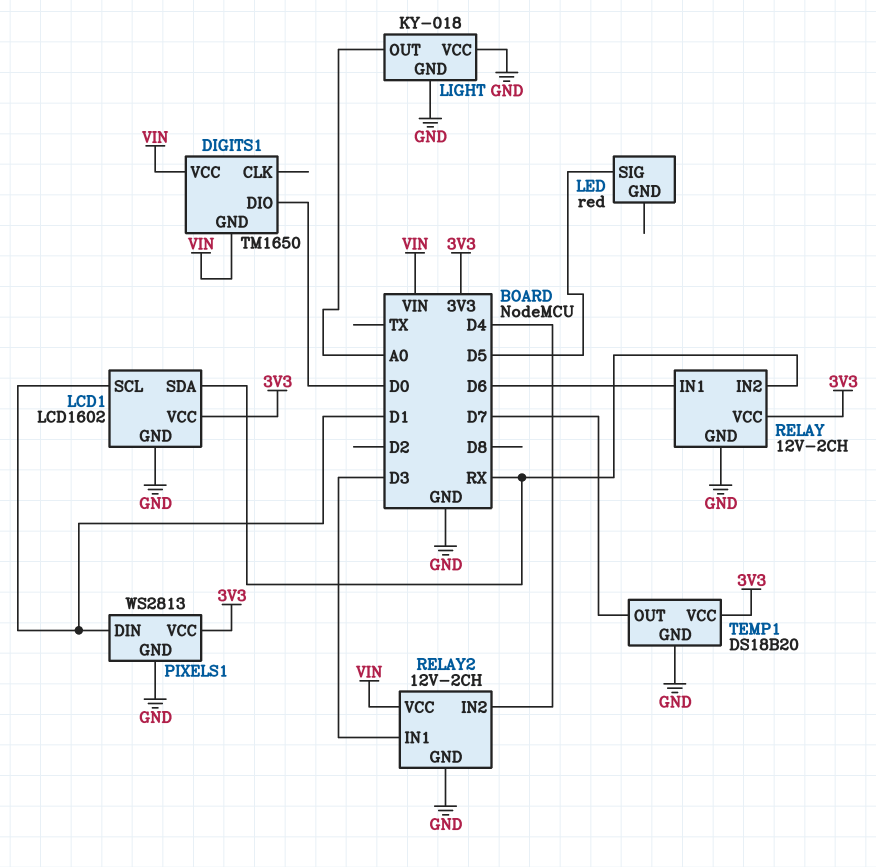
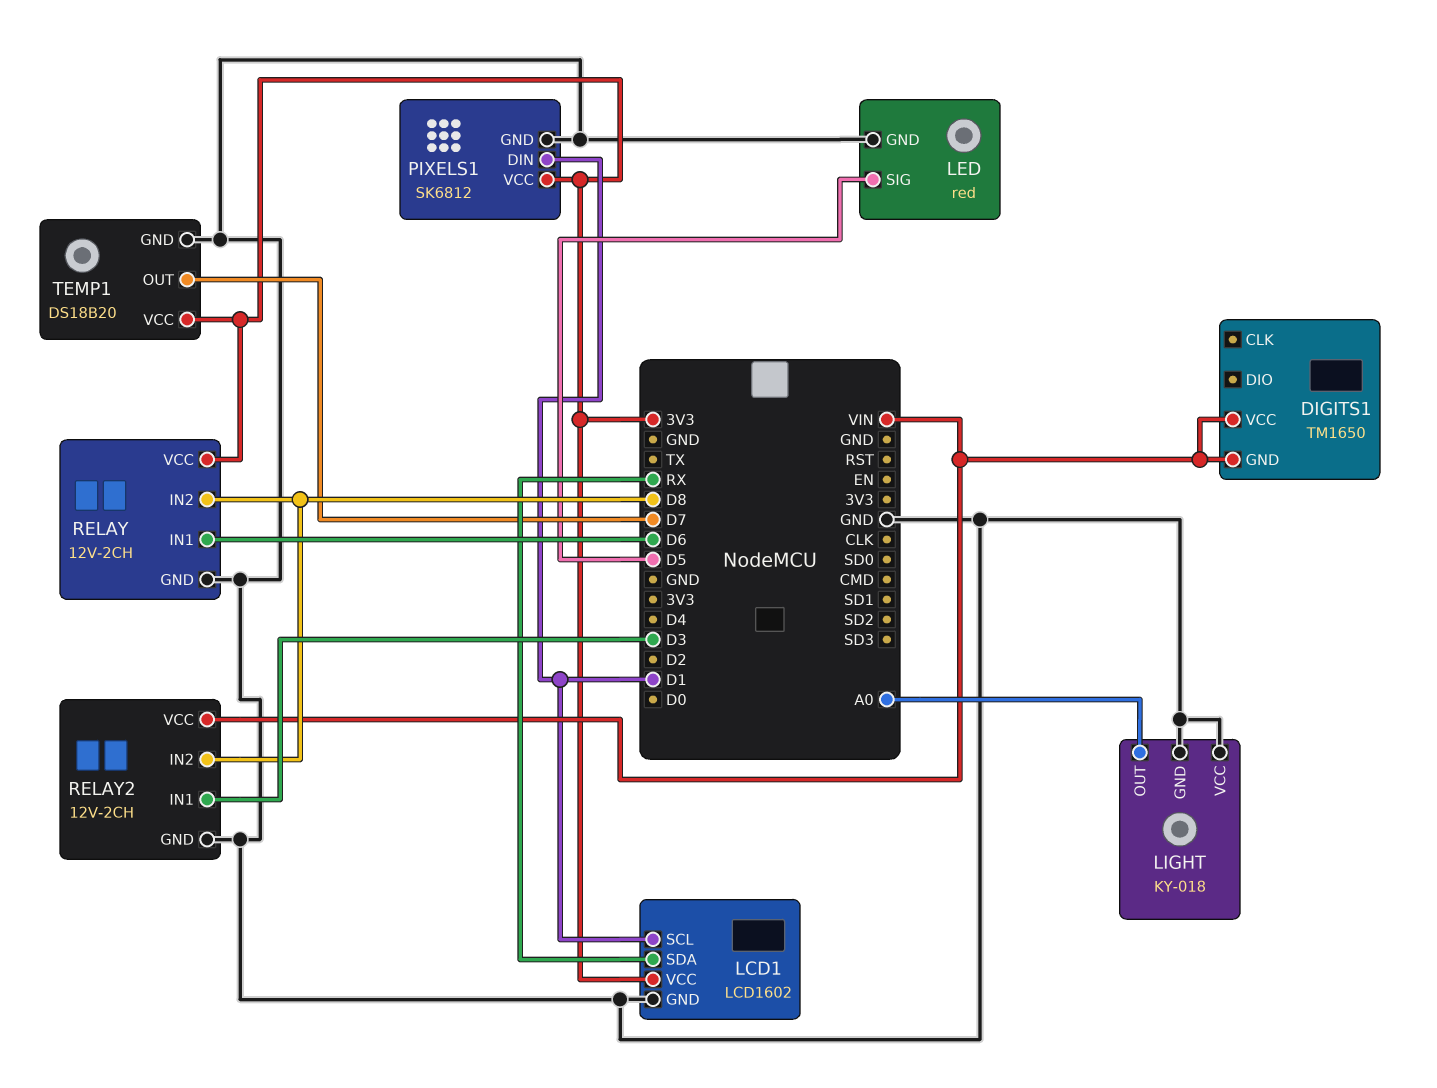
DIGITS1 pin DIO: D0 -> none
LED pin GND: none -> GND
PIXELS1: WS2813 -> SK6812
RELAY pin IN2: RX -> D8
RELAY2 pin IN2: D4 -> D8

